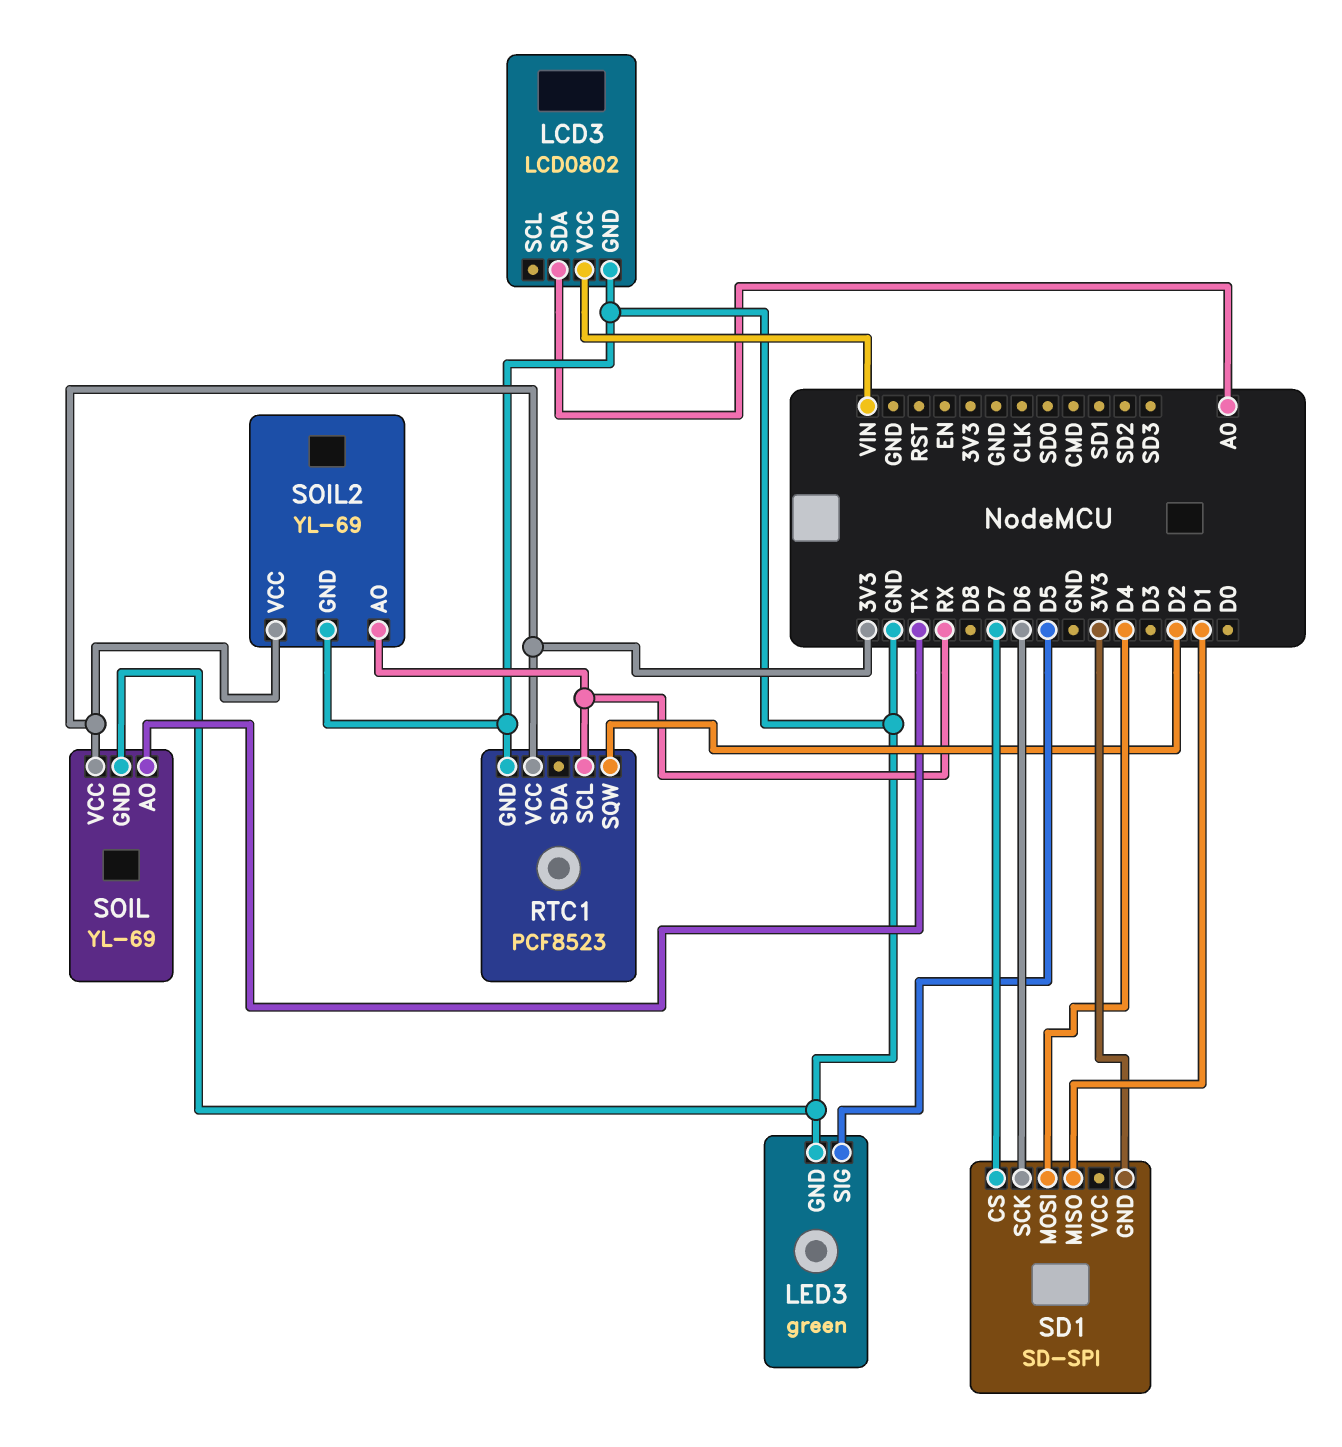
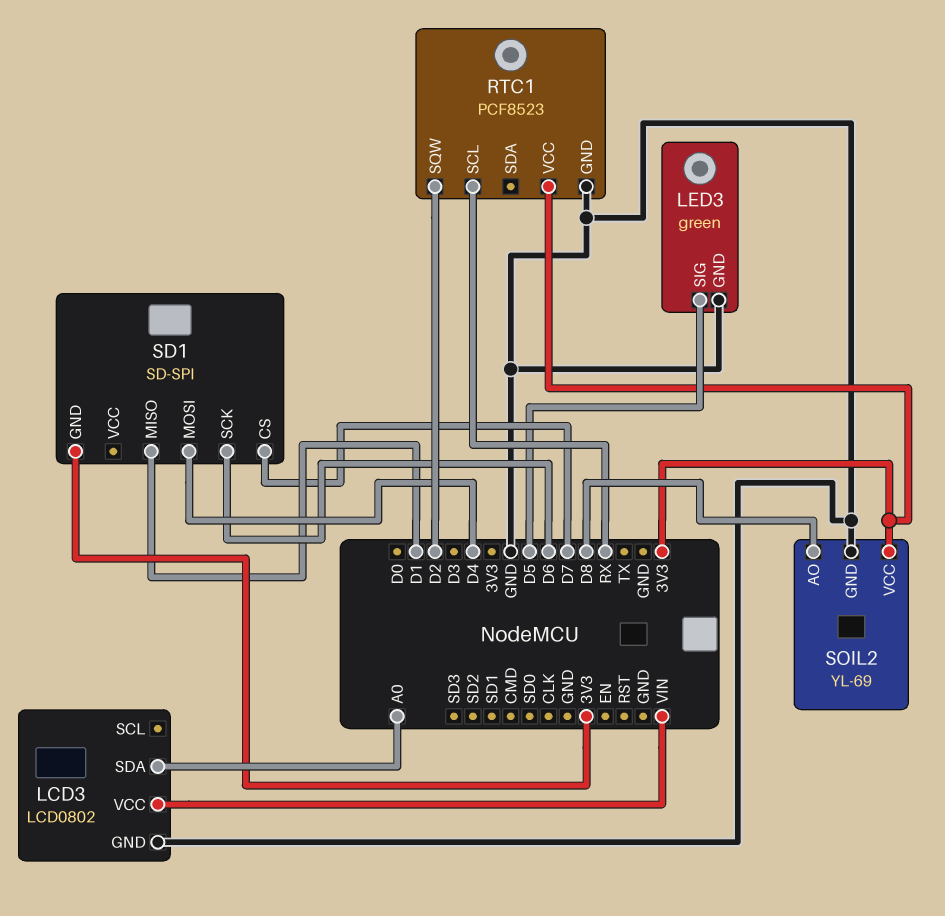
SOIL: YL-69 -> none
SOIL pin AO: TX -> none
SOIL pin GND: GND -> none
SOIL pin VCC: 3V3 -> none
SOIL2 pin AO: RX -> D8

